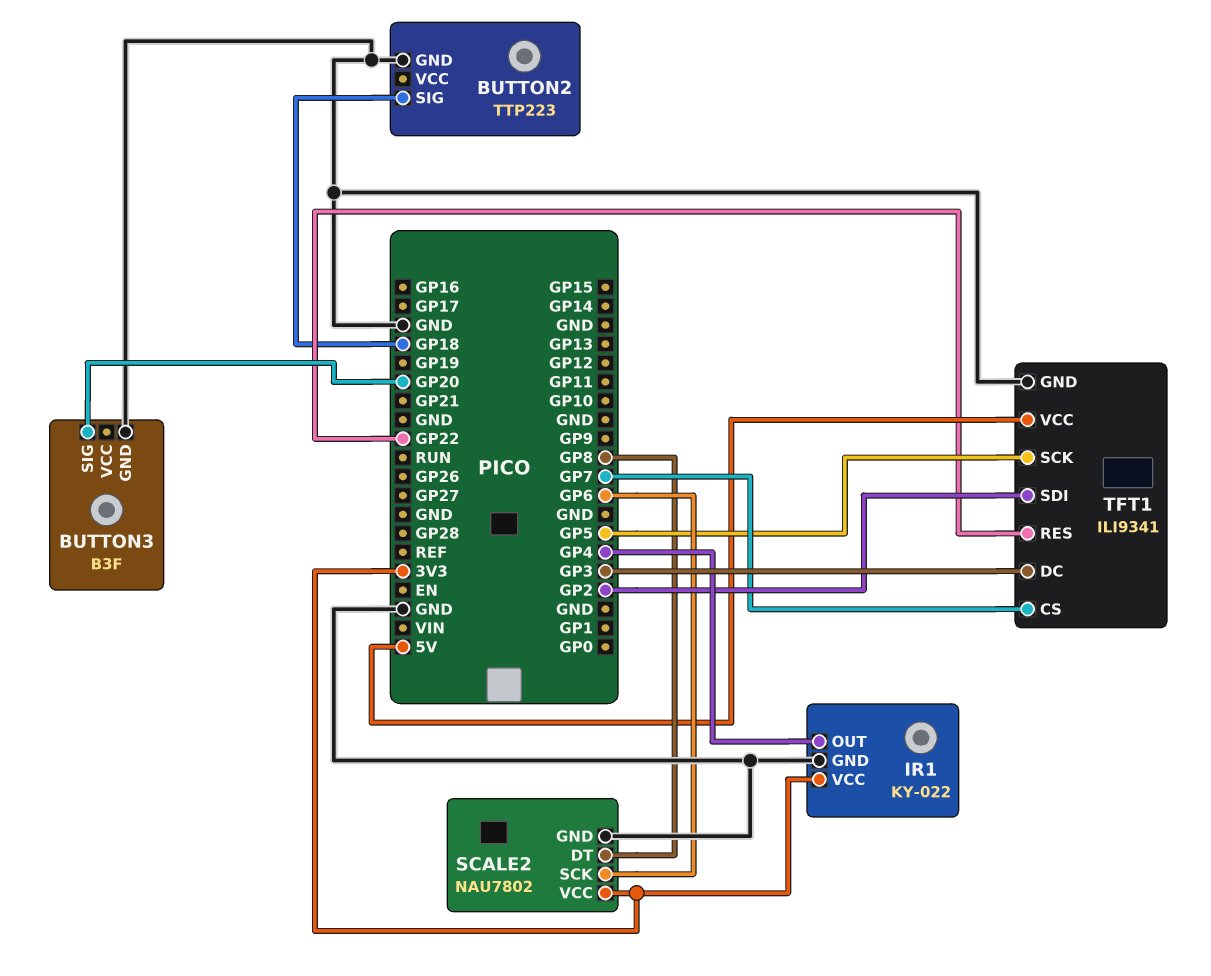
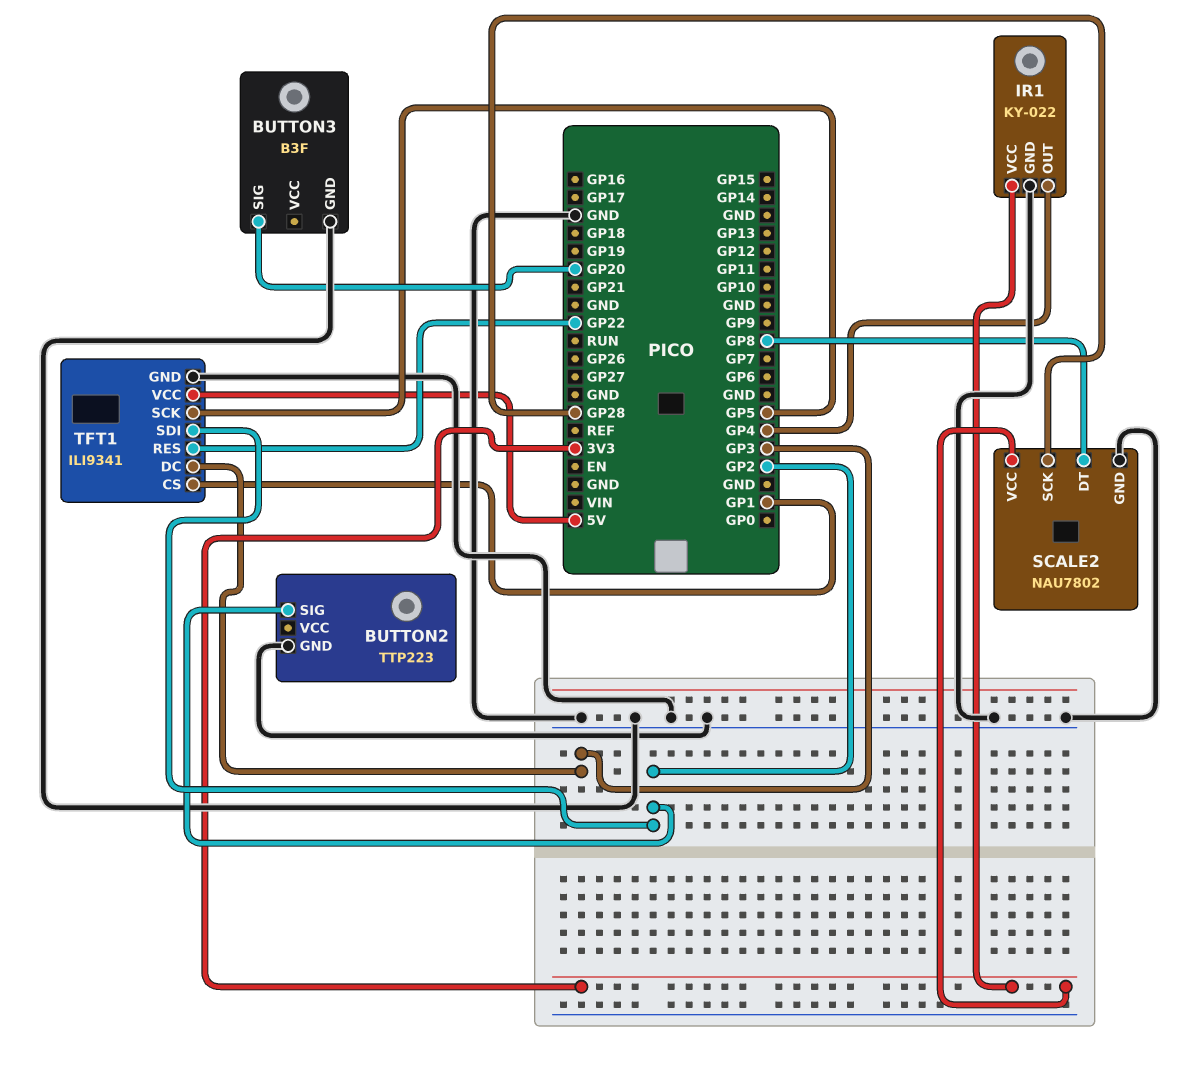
BUTTON2 pin SIG: GP18 -> GP2
SCALE2 pin SCK: GP6 -> GP28
TFT1 pin CS: GP7 -> GP1

